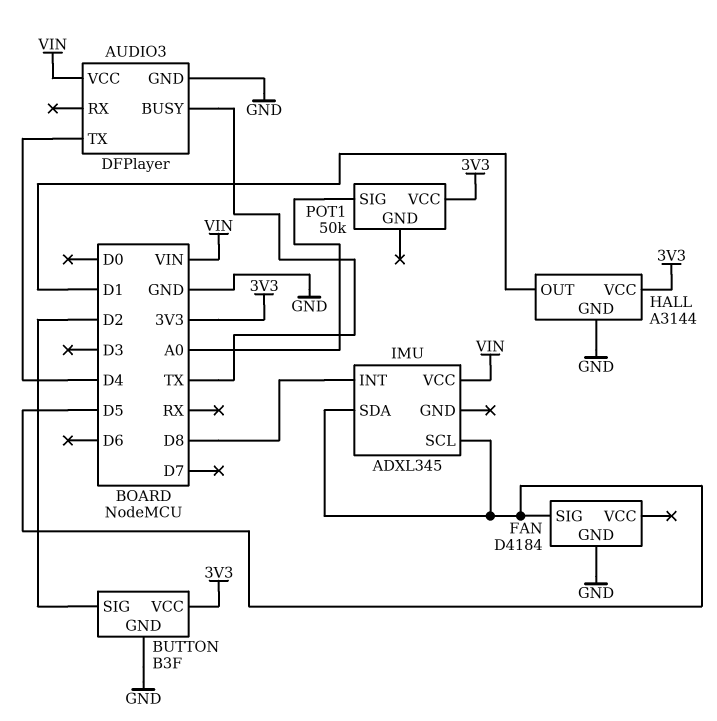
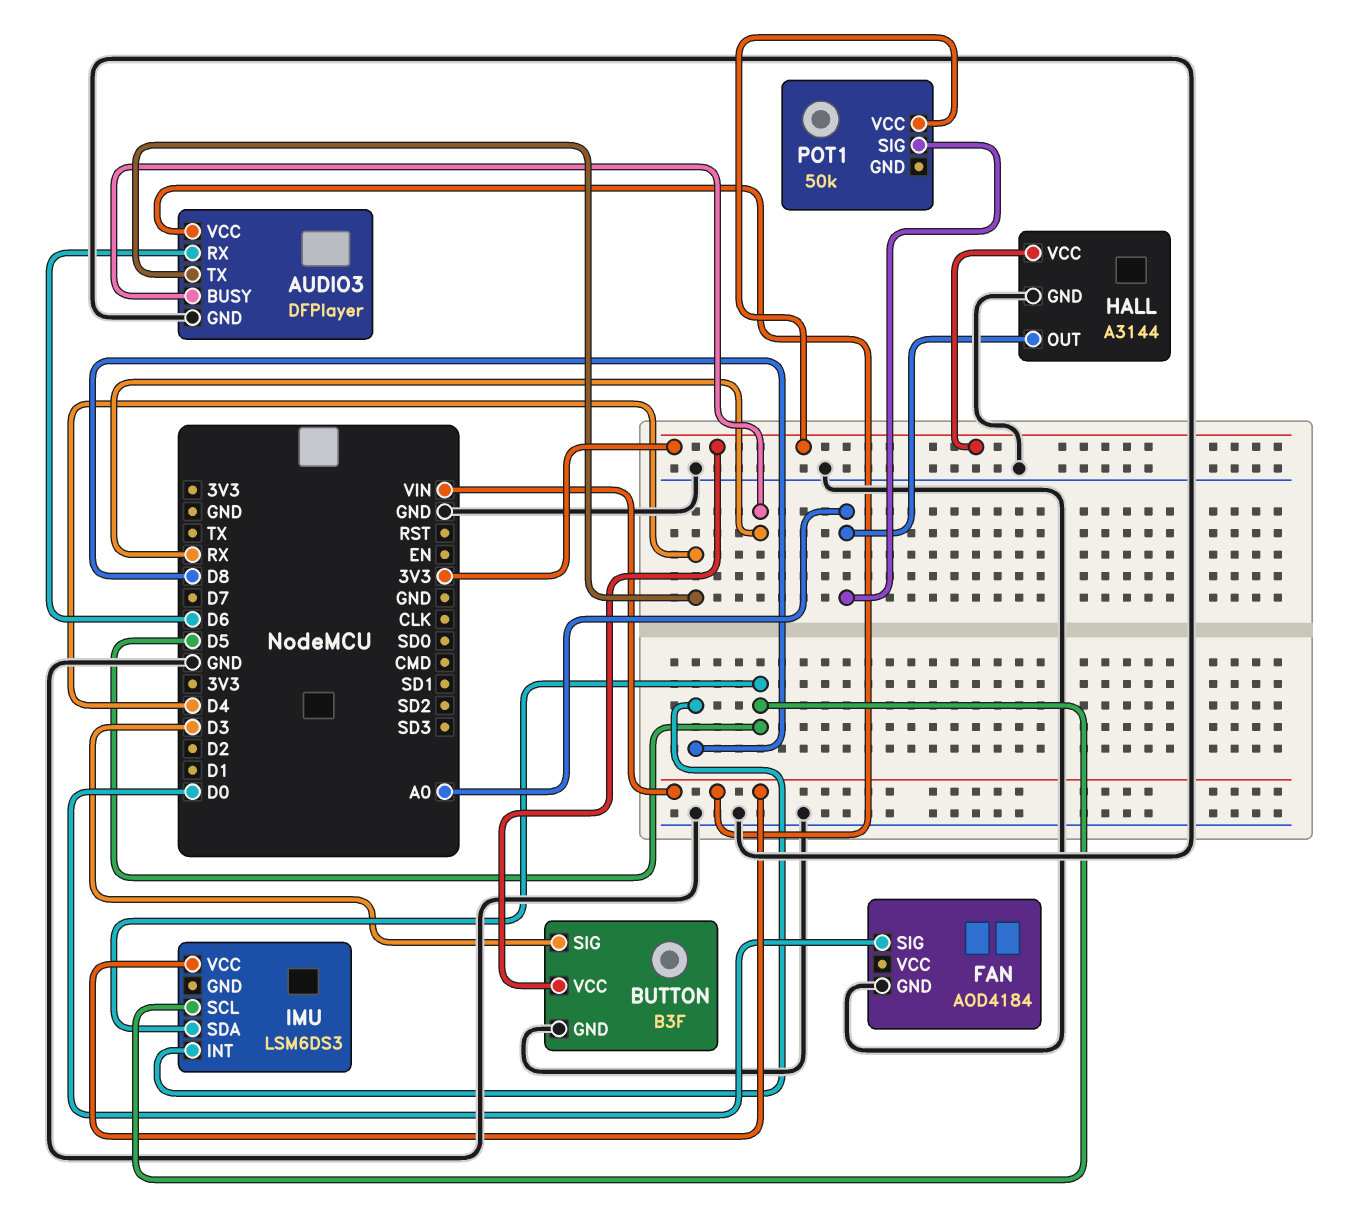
AUDIO3 pin BUSY: TX -> RX
AUDIO3 pin RX: none -> D6
BUTTON pin SIG: D2 -> D3
FAN: D4184 -> AOD4184
FAN pin SIG: D5 -> D0
HALL pin OUT: D1 -> A0
IMU: ADXL345 -> LSM6DS3

